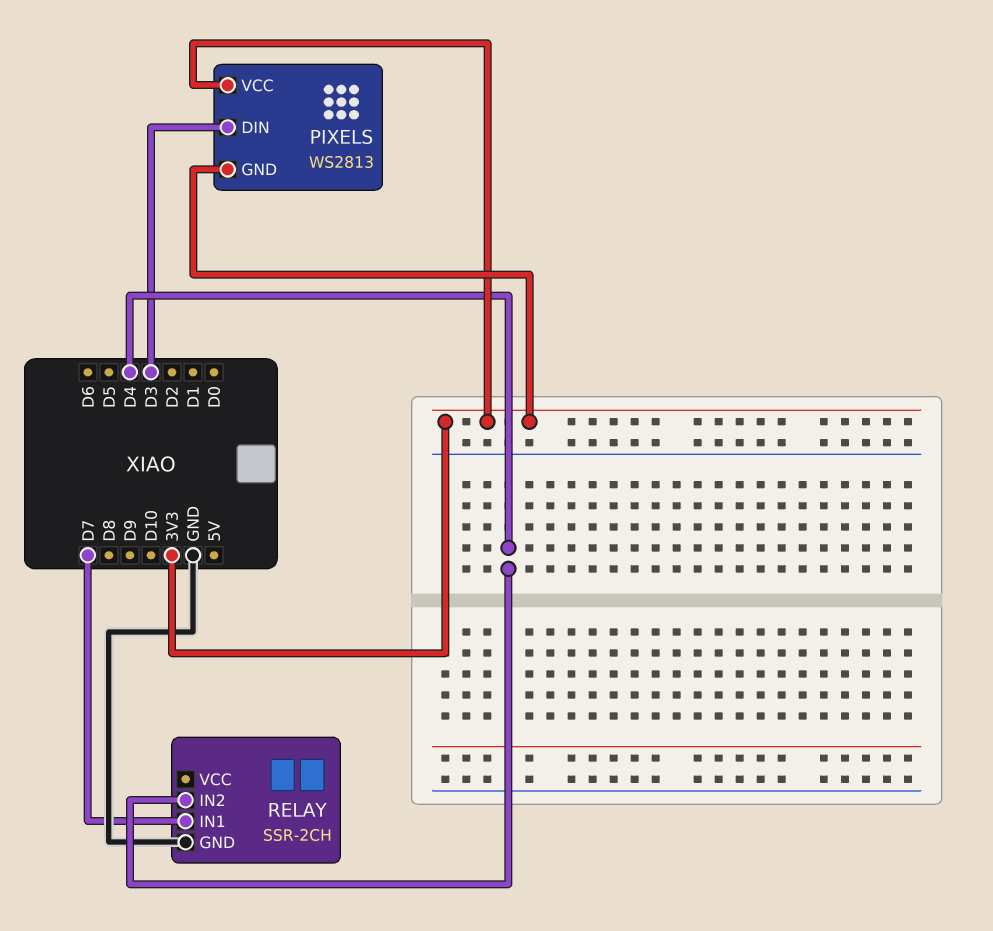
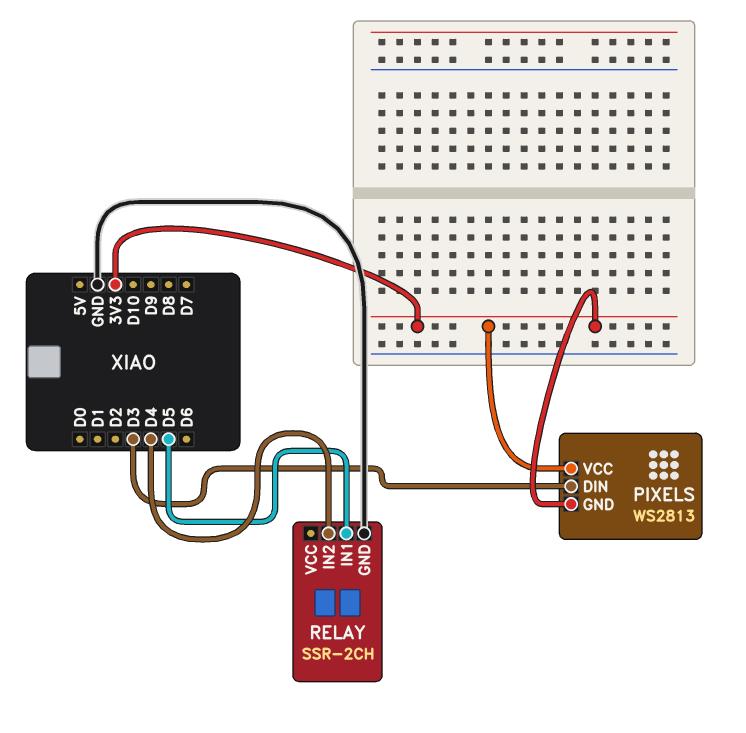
RELAY pin IN1: D7 -> D5

